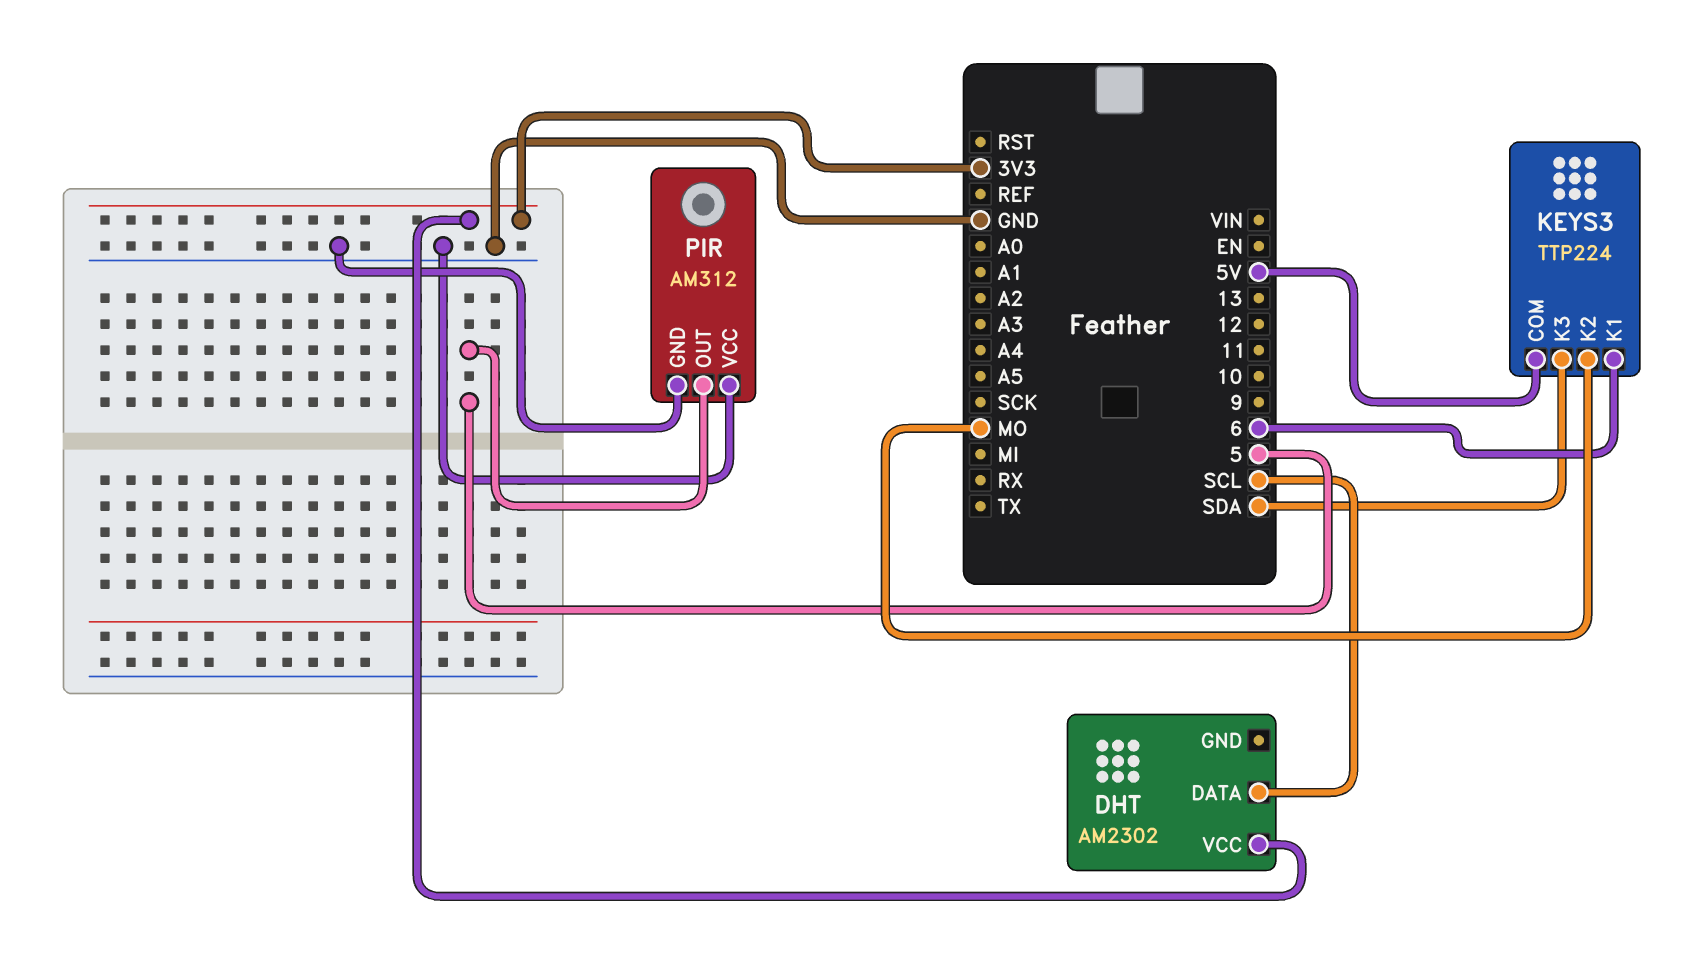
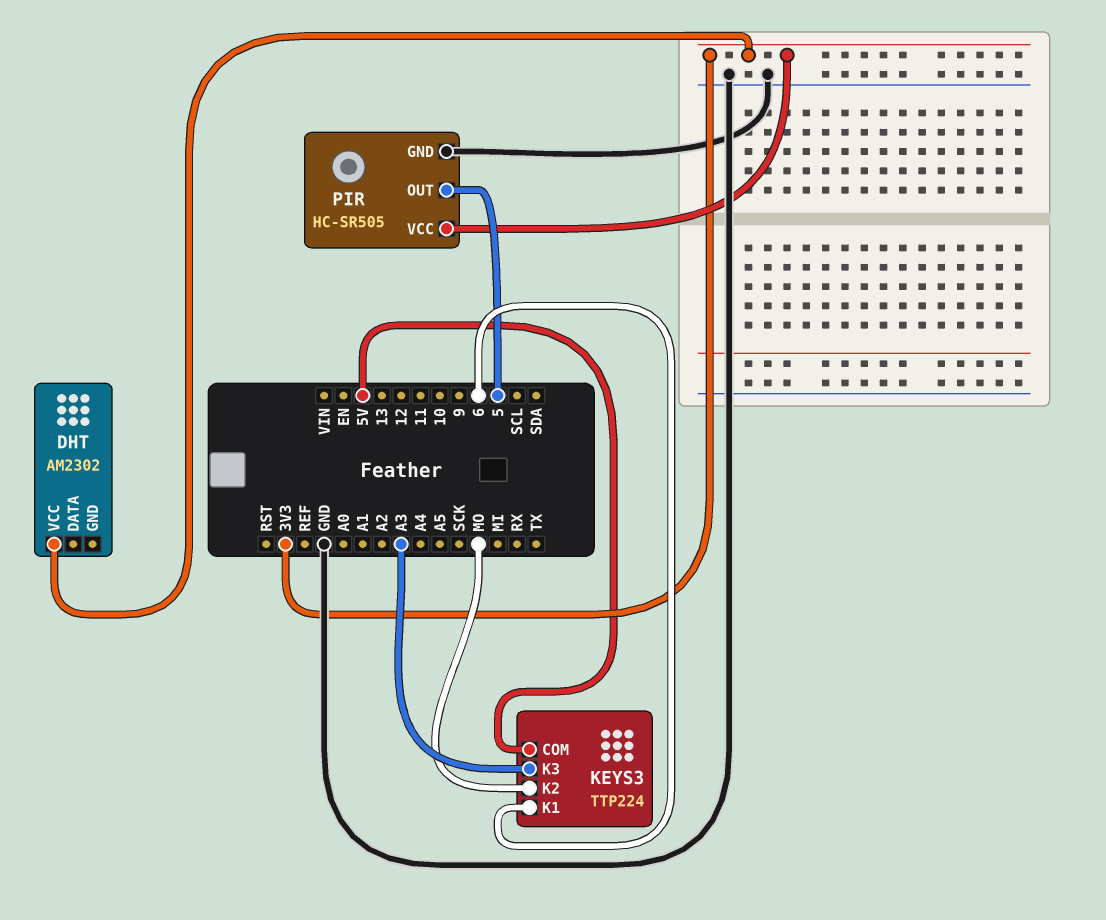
DHT pin DATA: SCL -> none
KEYS3 pin K3: SDA -> A3
PIR: AM312 -> HC-SR505
PIR pin VCC: GND -> 3V3

